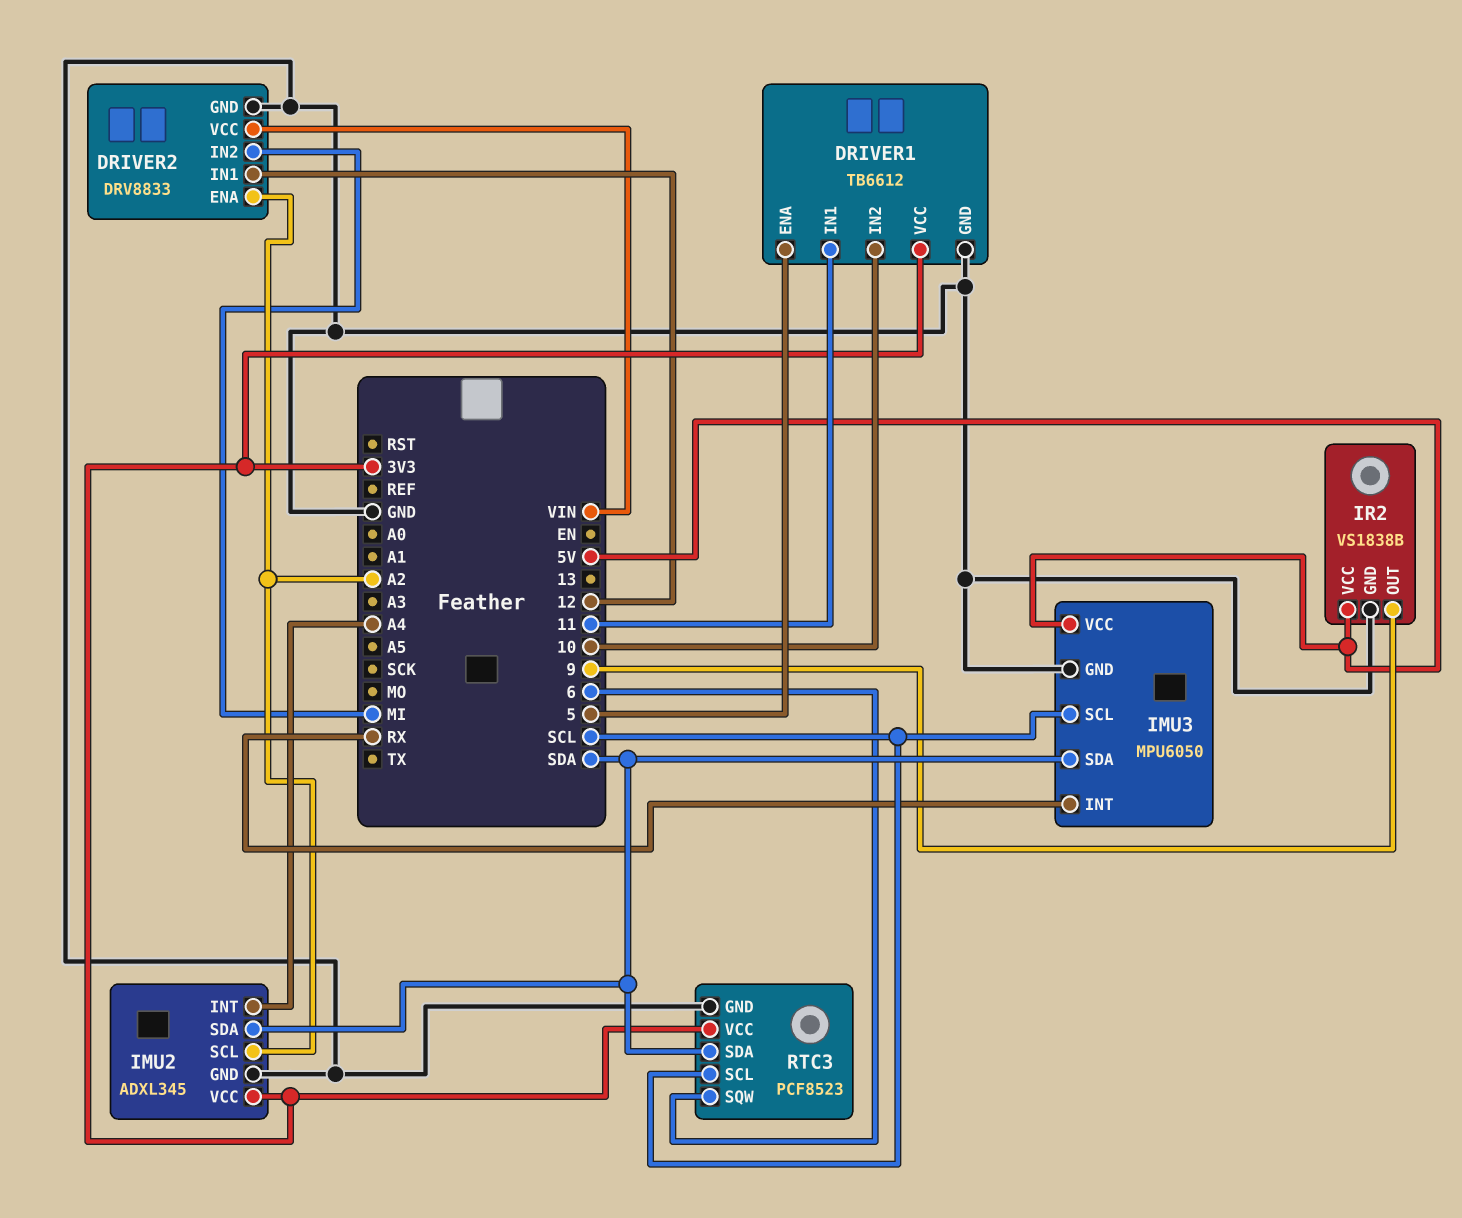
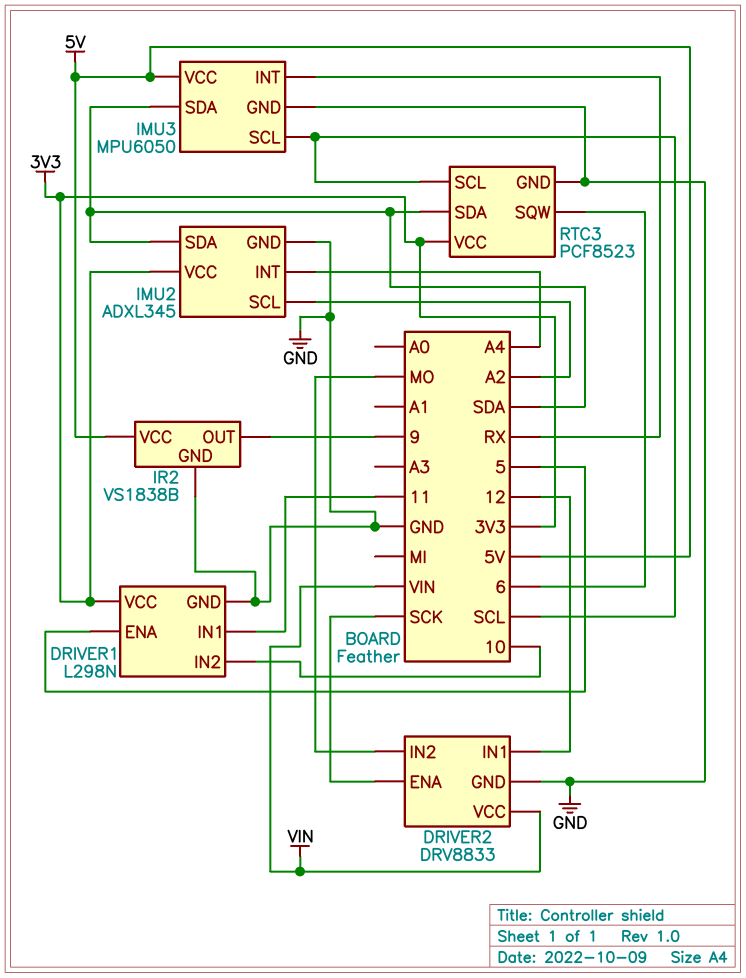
DRIVER1: TB6612 -> L298N
DRIVER2 pin ENA: A2 -> SCK
DRIVER2 pin IN2: MI -> MO

